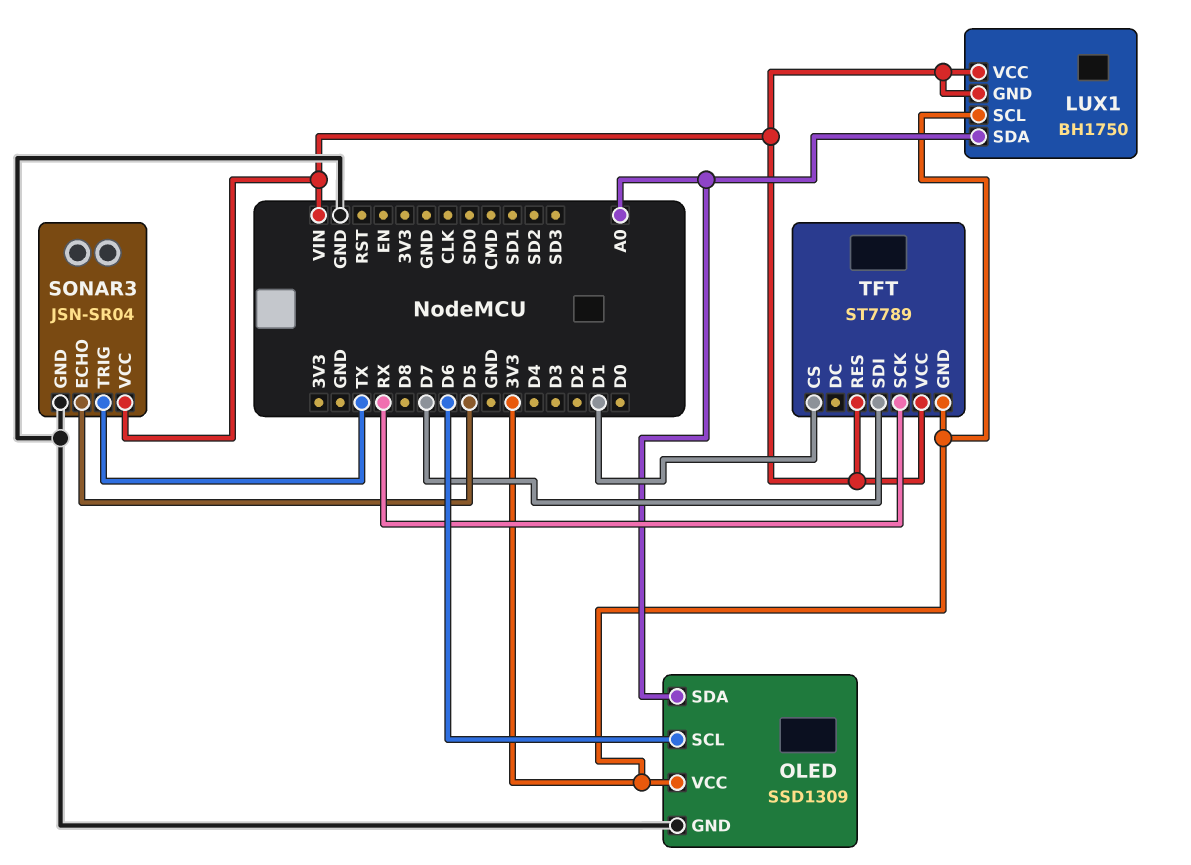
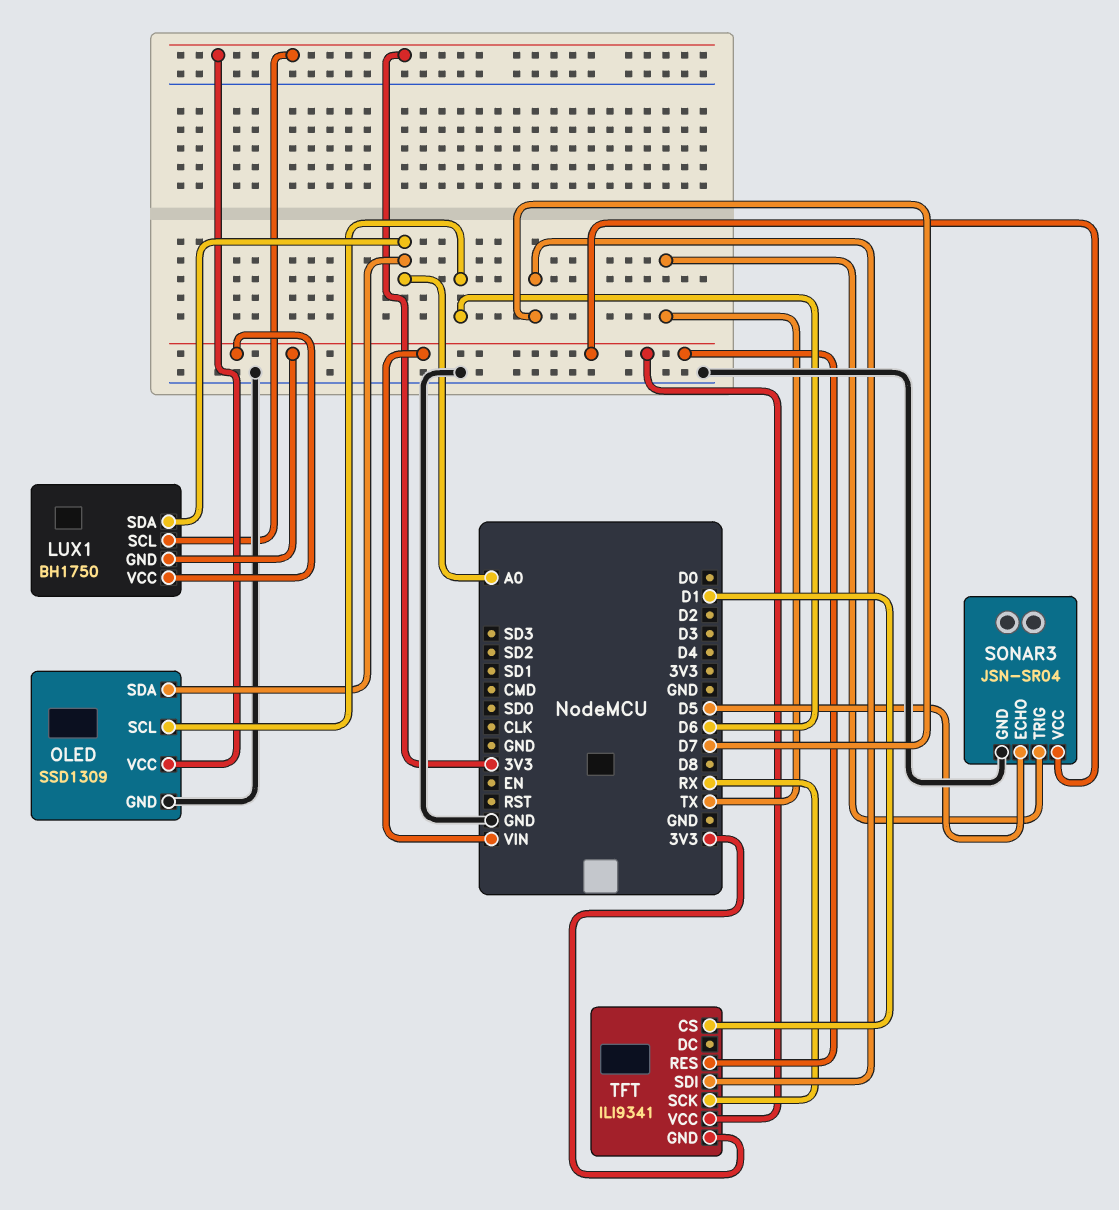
TFT: ST7789 -> ILI9341

